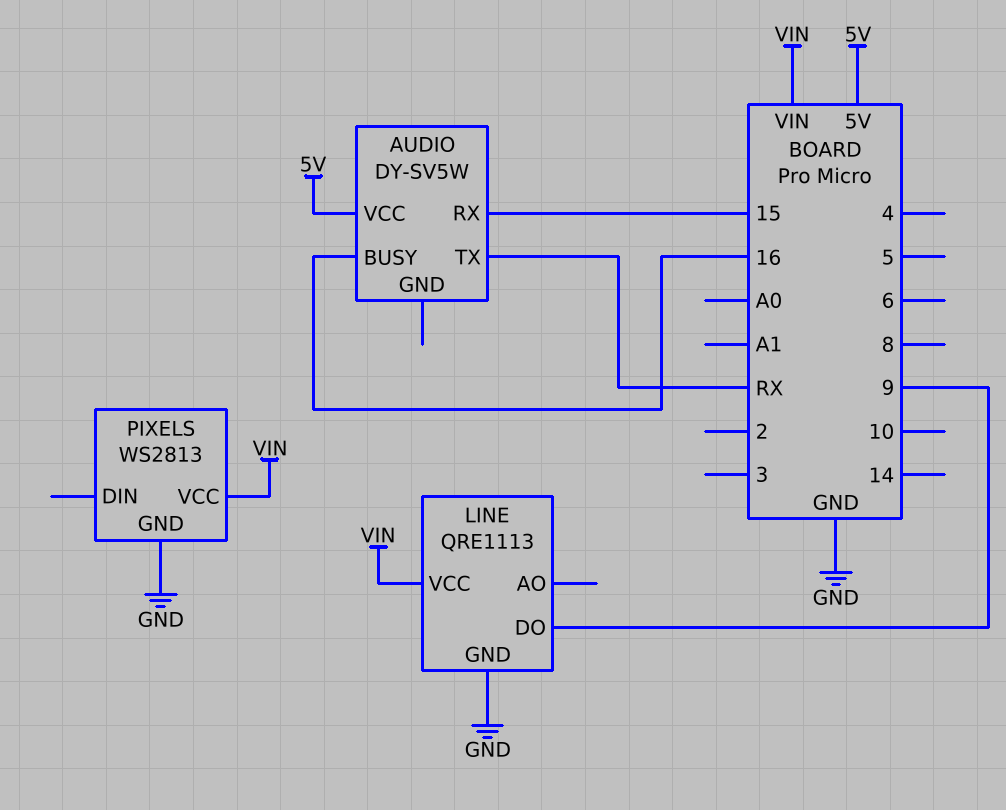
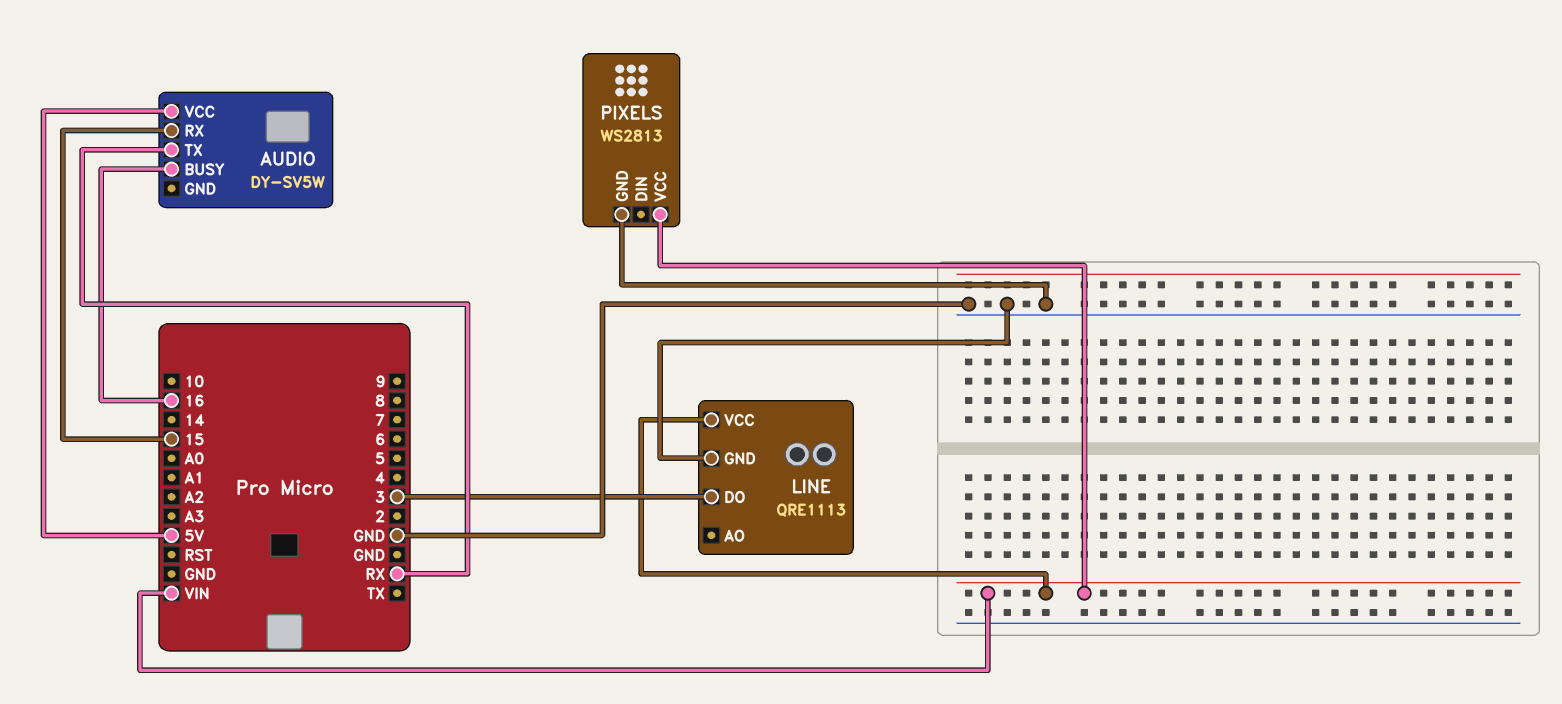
LINE pin DO: 9 -> 3

